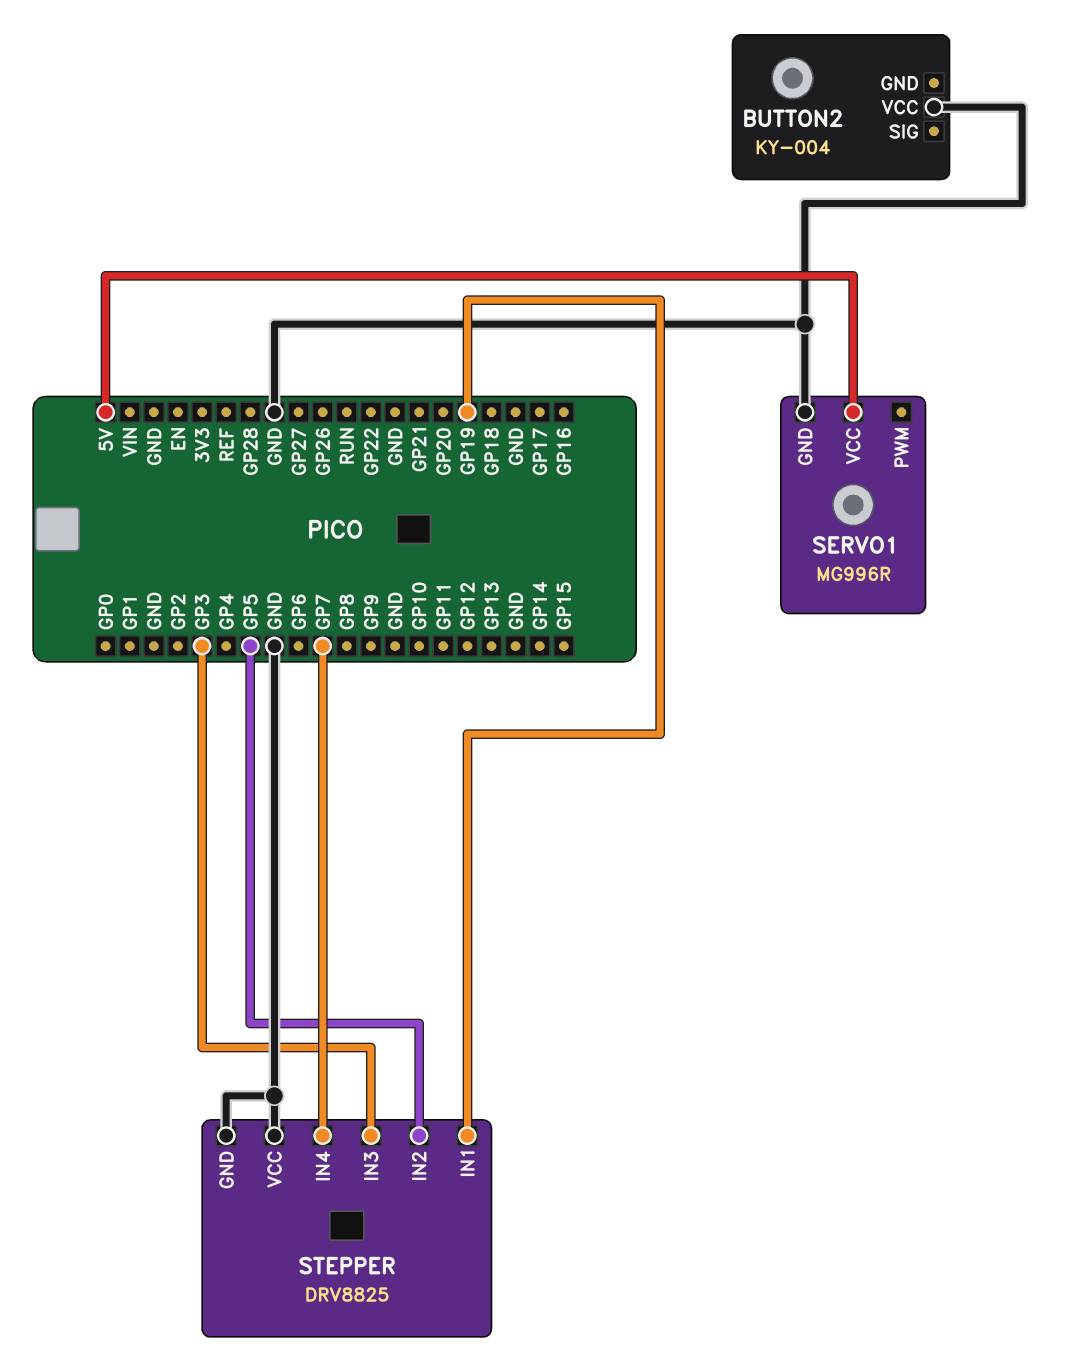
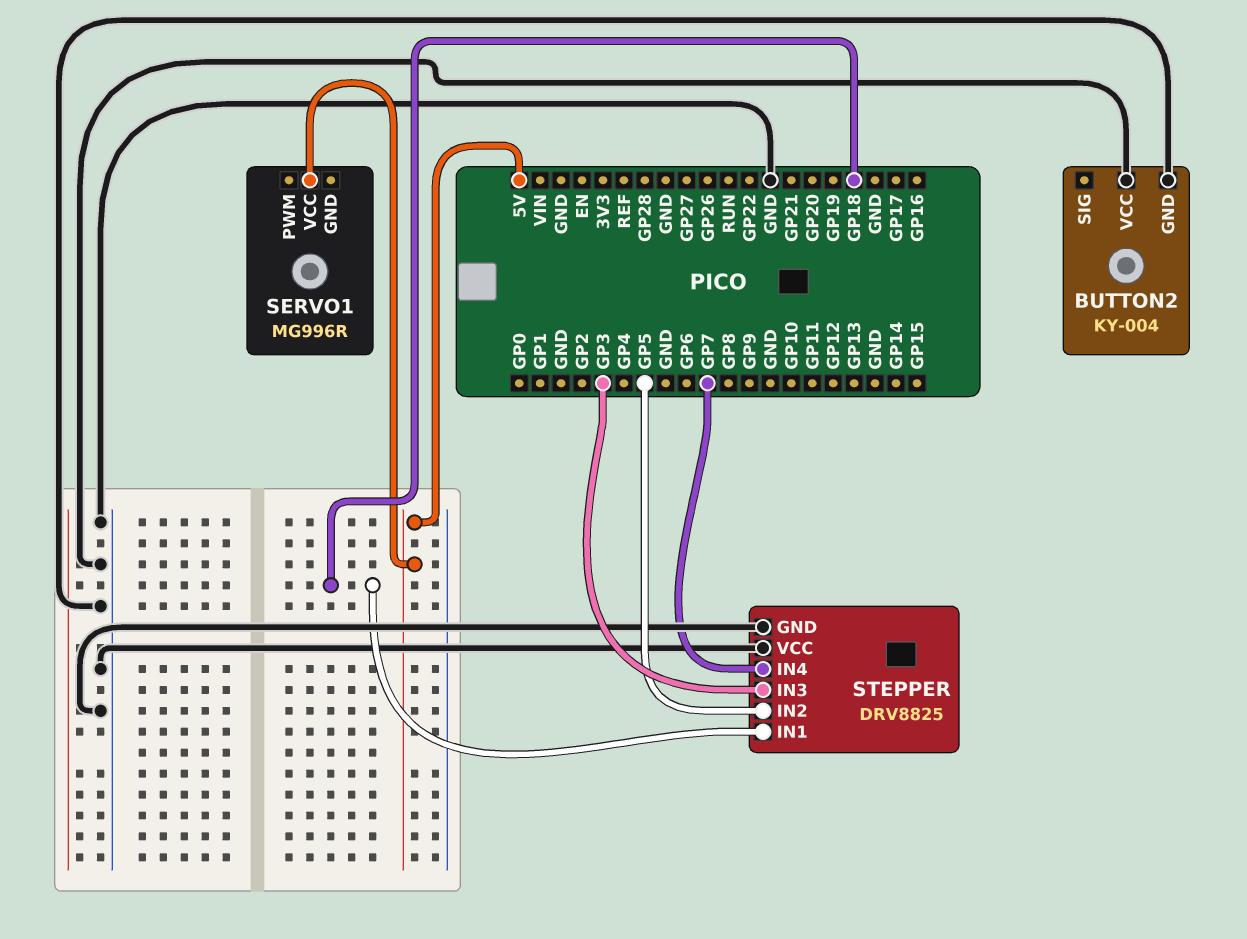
BUTTON2 pin GND: none -> GND
SERVO1 pin GND: GND -> none
STEPPER pin IN1: GP19 -> GP18

